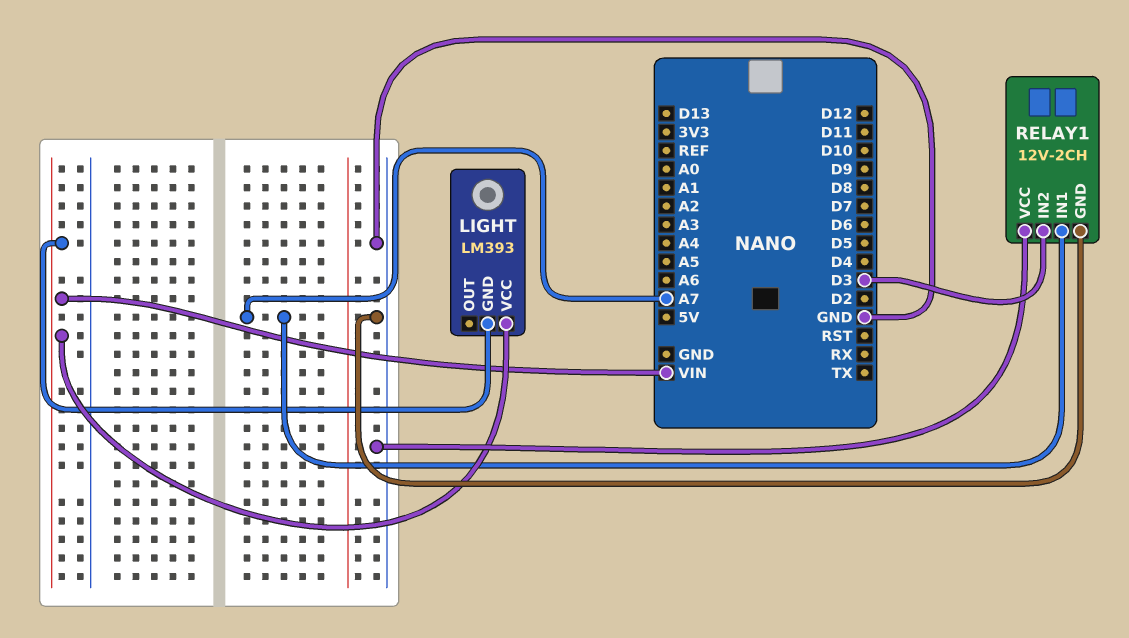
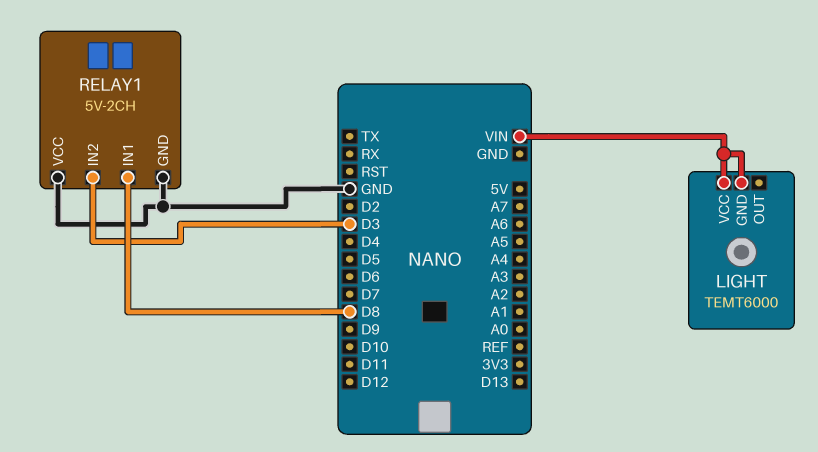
LIGHT: LM393 -> TEMT6000
RELAY1: 12V-2CH -> 5V-2CH
RELAY1 pin IN1: A7 -> D8

